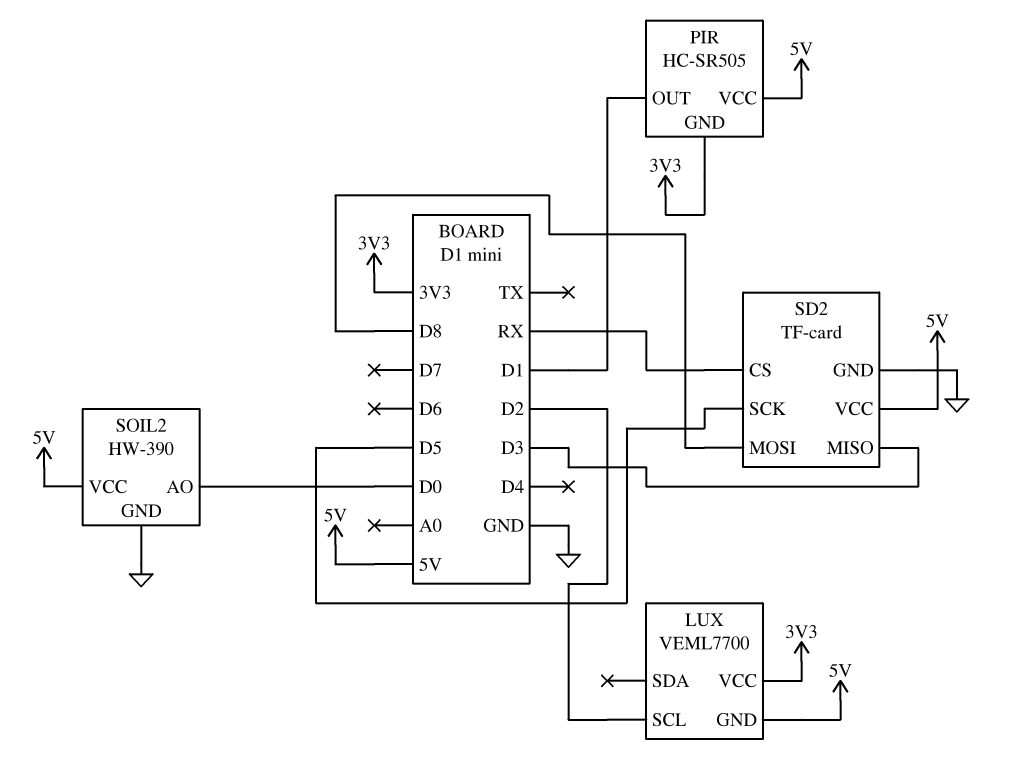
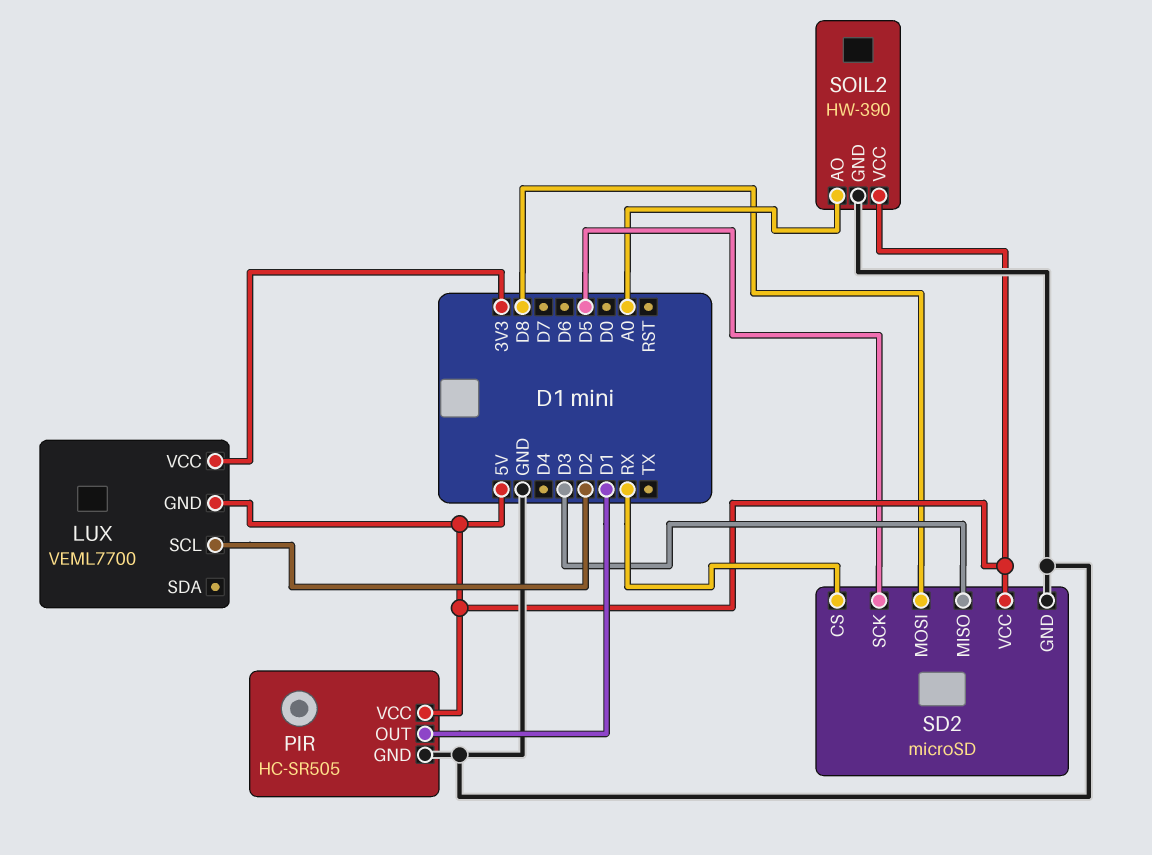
PIR pin GND: 3V3 -> GND
SD2: TF-card -> microSD
SOIL2 pin AO: D0 -> A0

